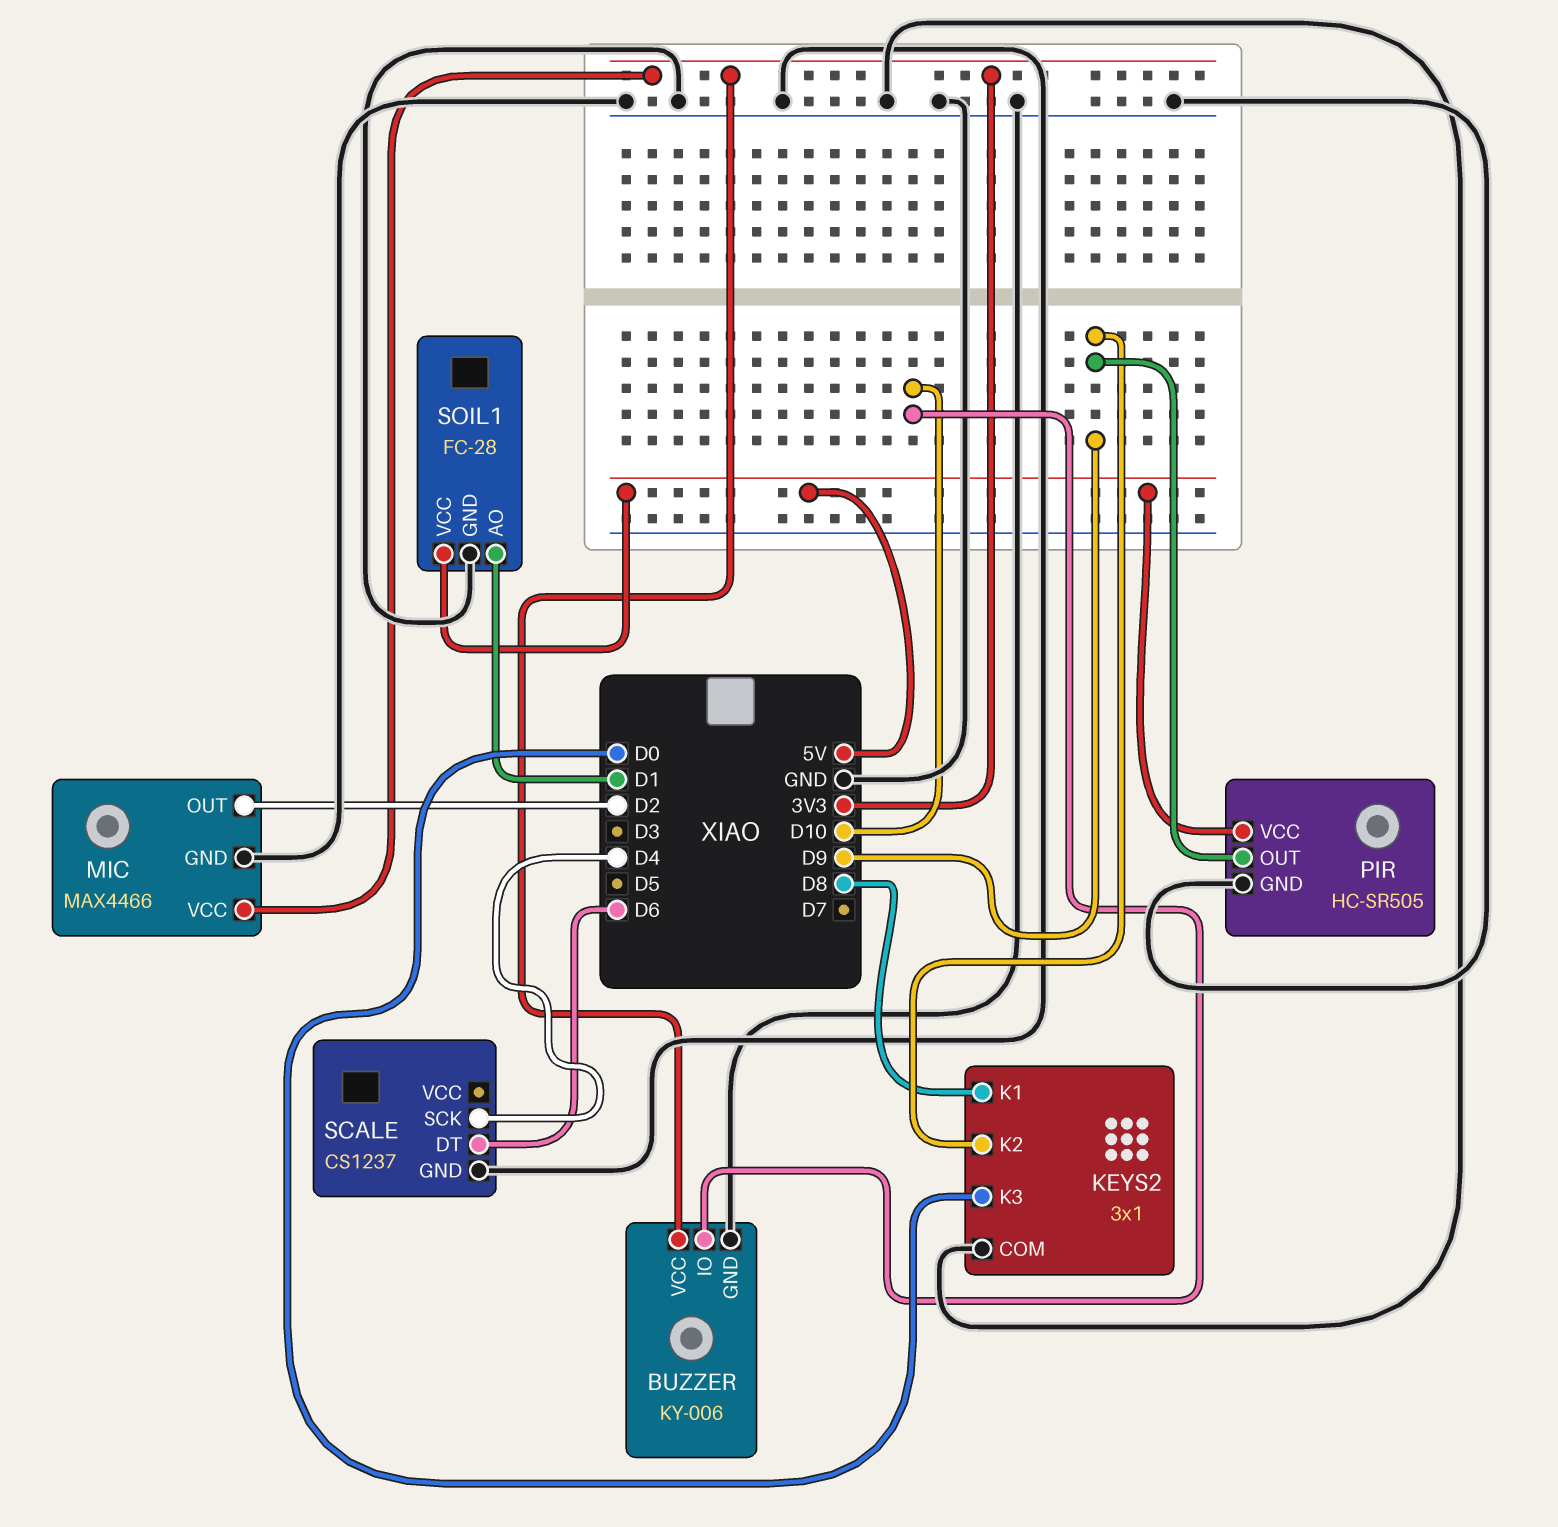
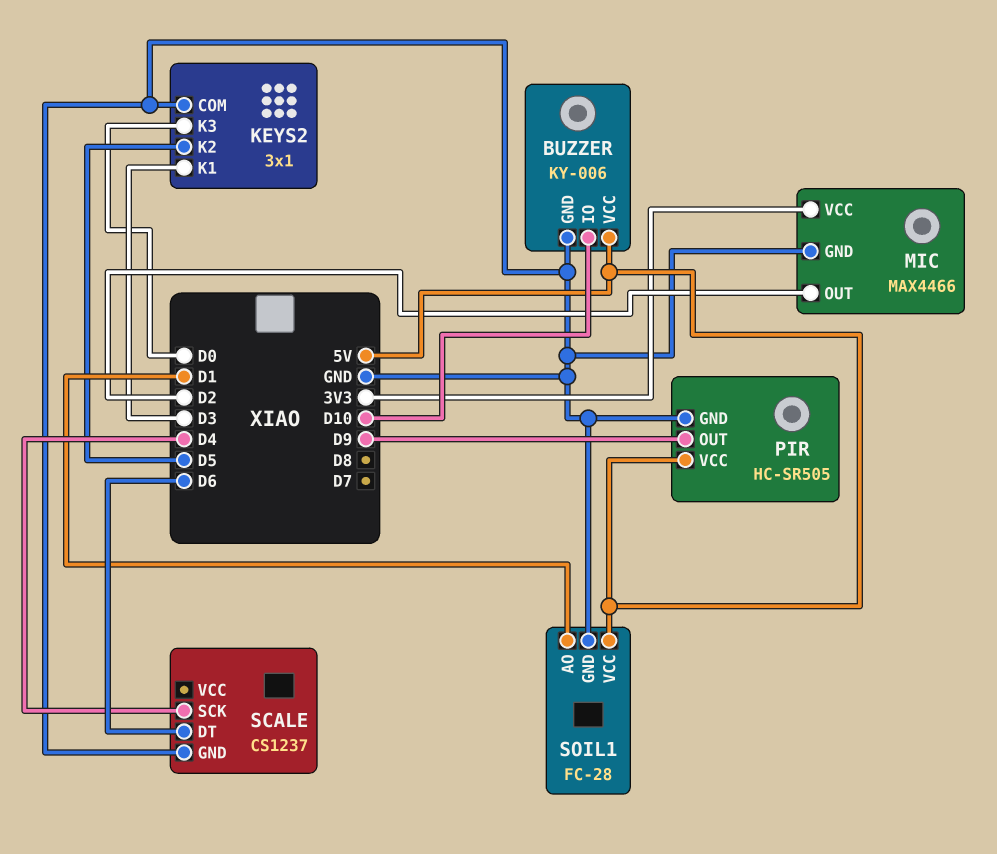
BUZZER pin VCC: 3V3 -> 5V
KEYS2 pin K1: D8 -> D3
KEYS2 pin K2: D9 -> D5

